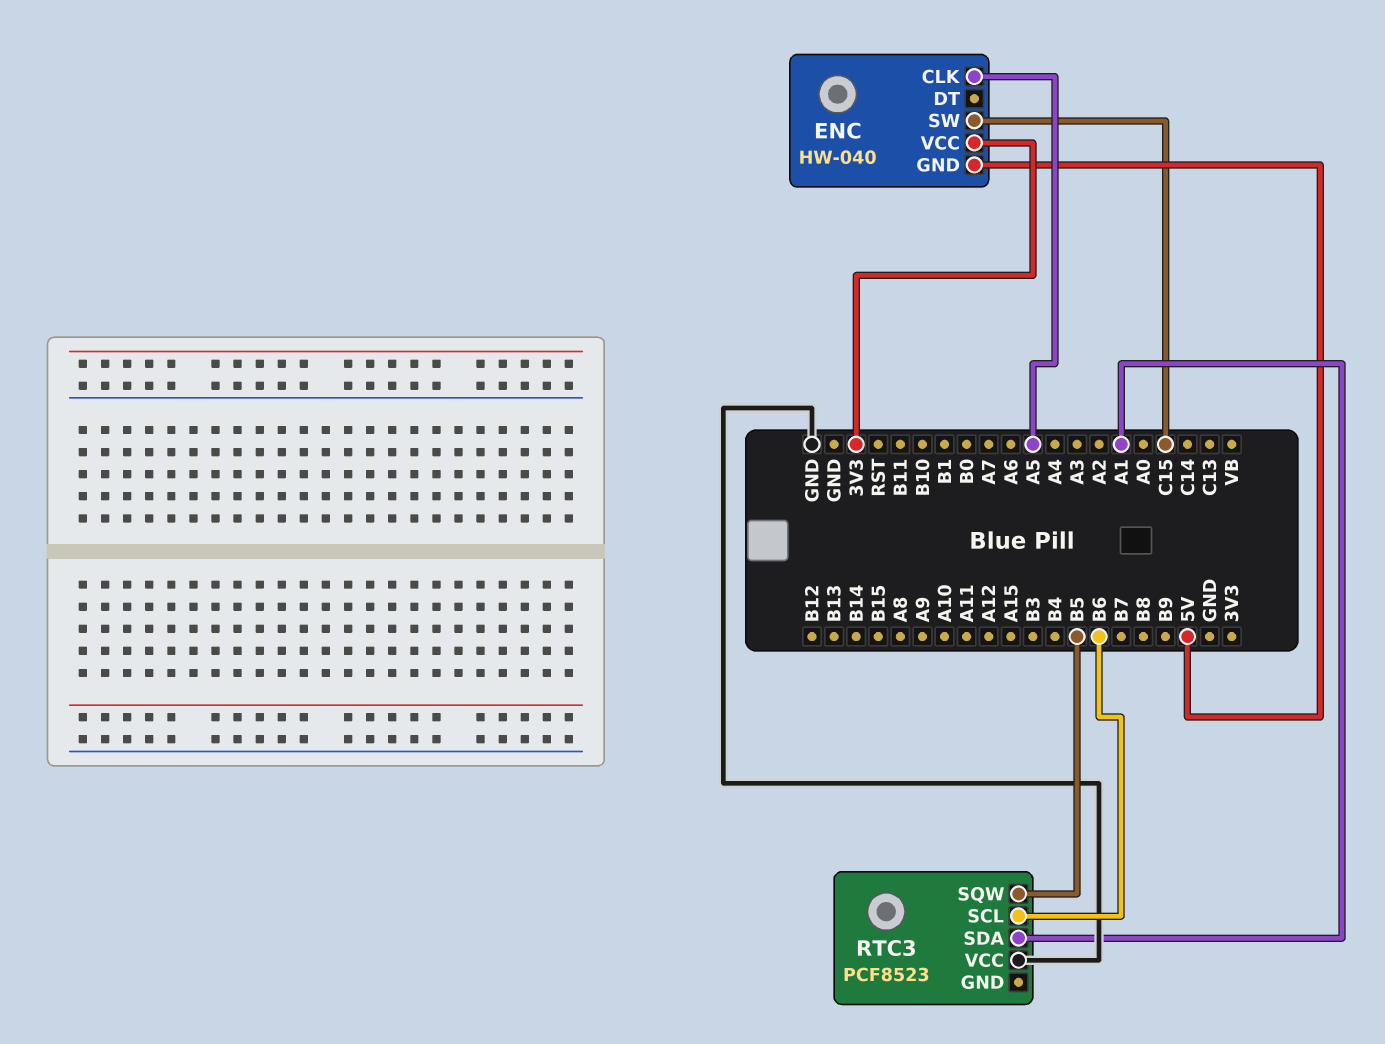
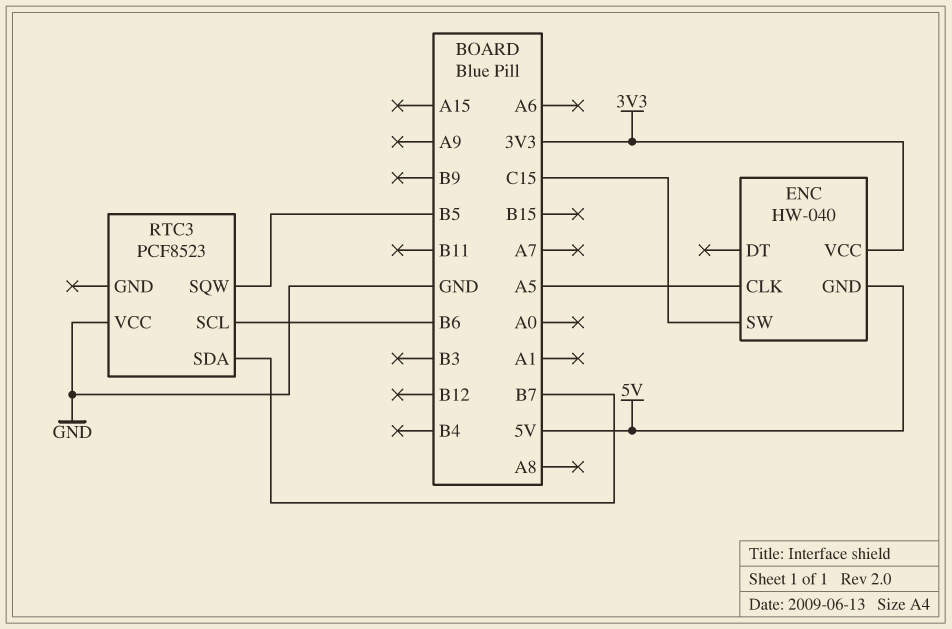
RTC3 pin SDA: A1 -> B7

